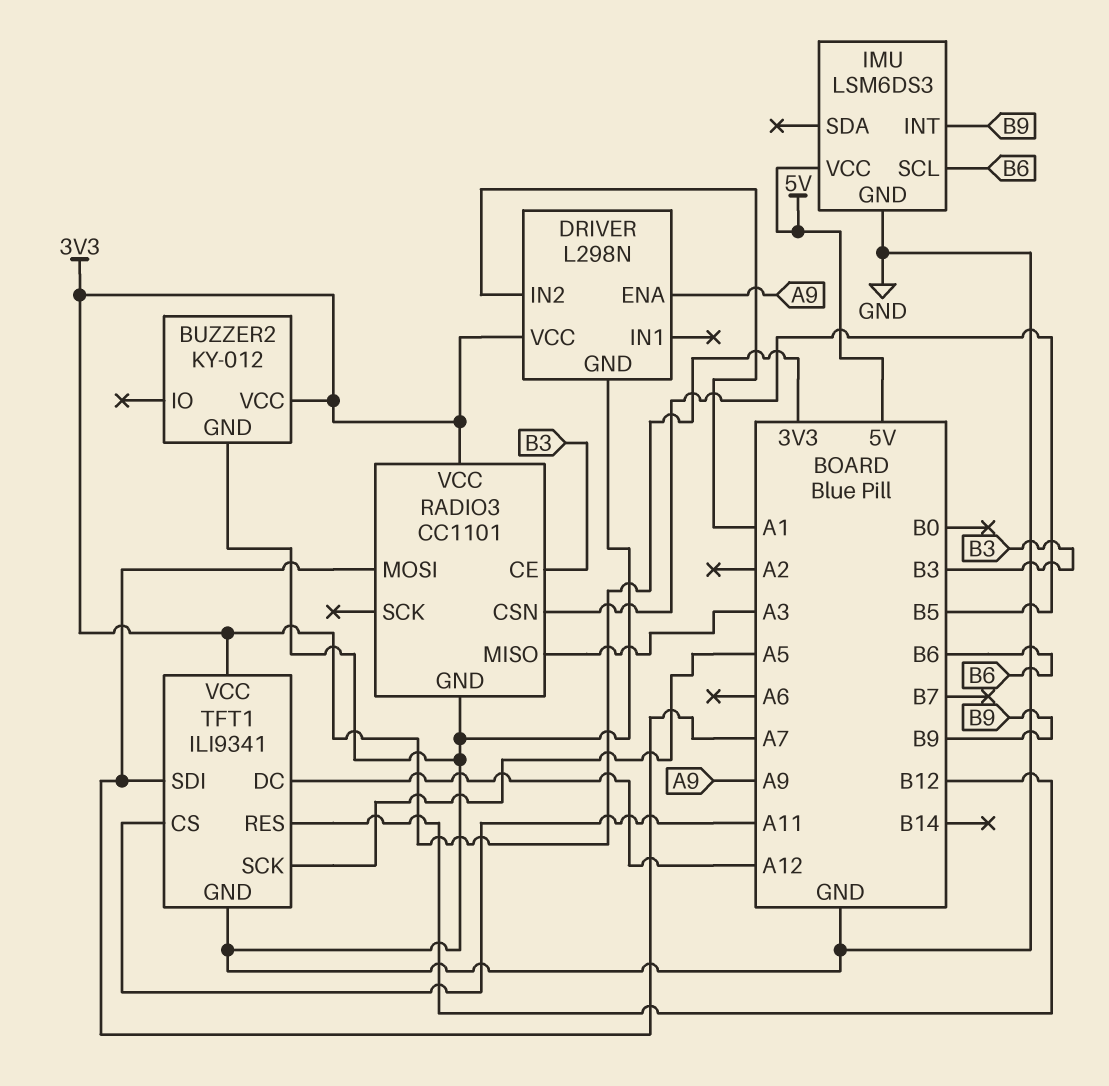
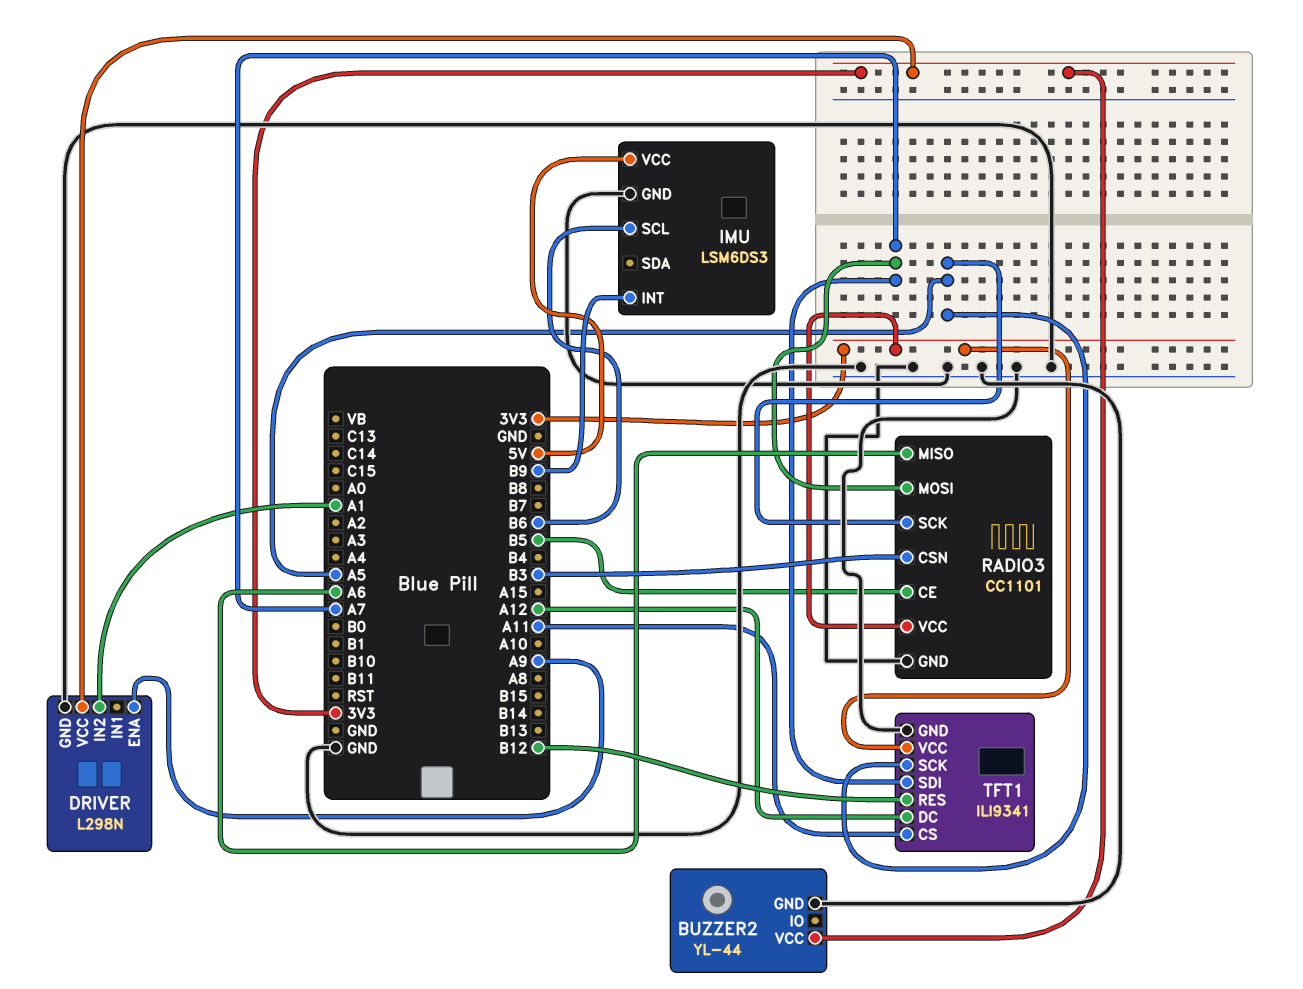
BUZZER2: KY-012 -> YL-44
RADIO3 pin CE: B3 -> B5
RADIO3 pin CSN: B5 -> B3
RADIO3 pin MISO: A3 -> A6
RADIO3 pin SCK: none -> A5

